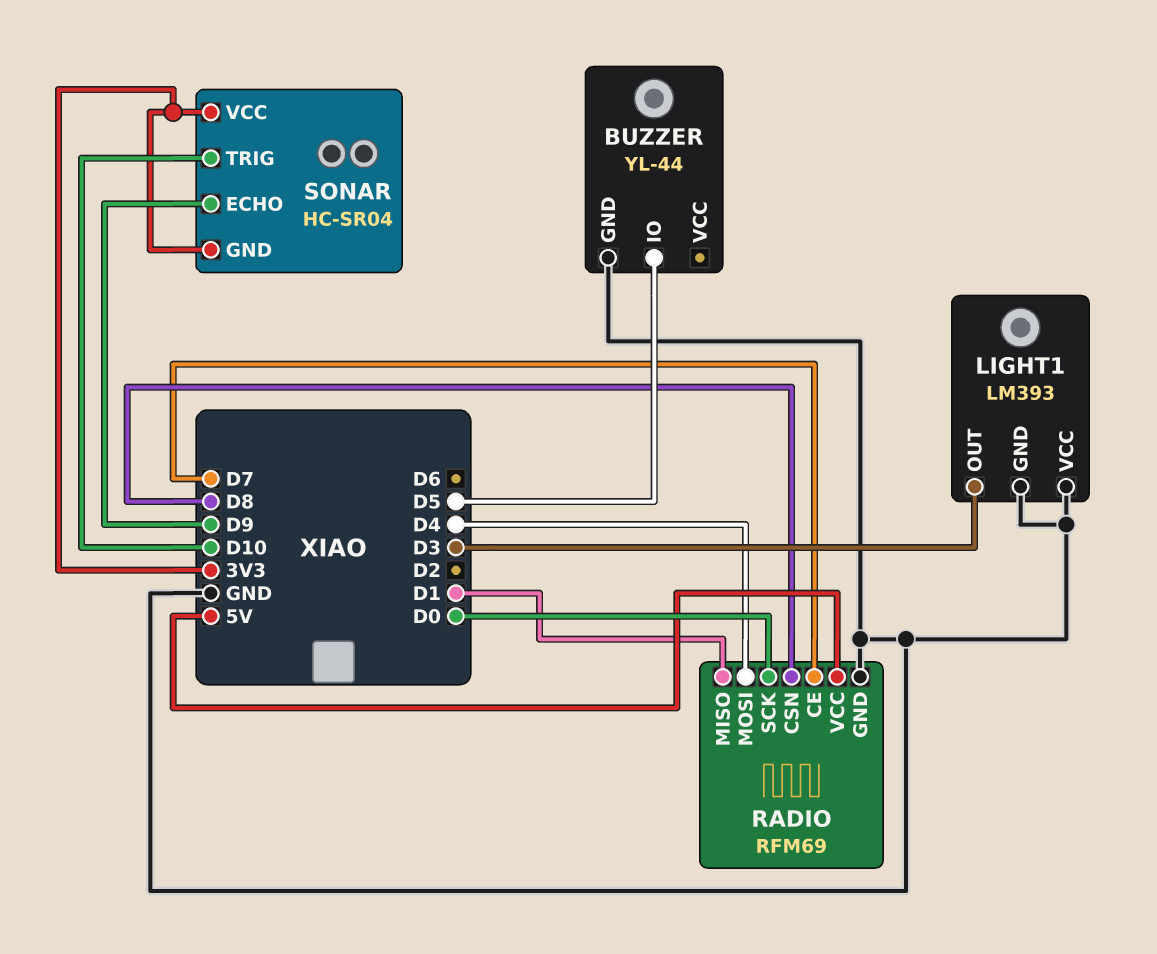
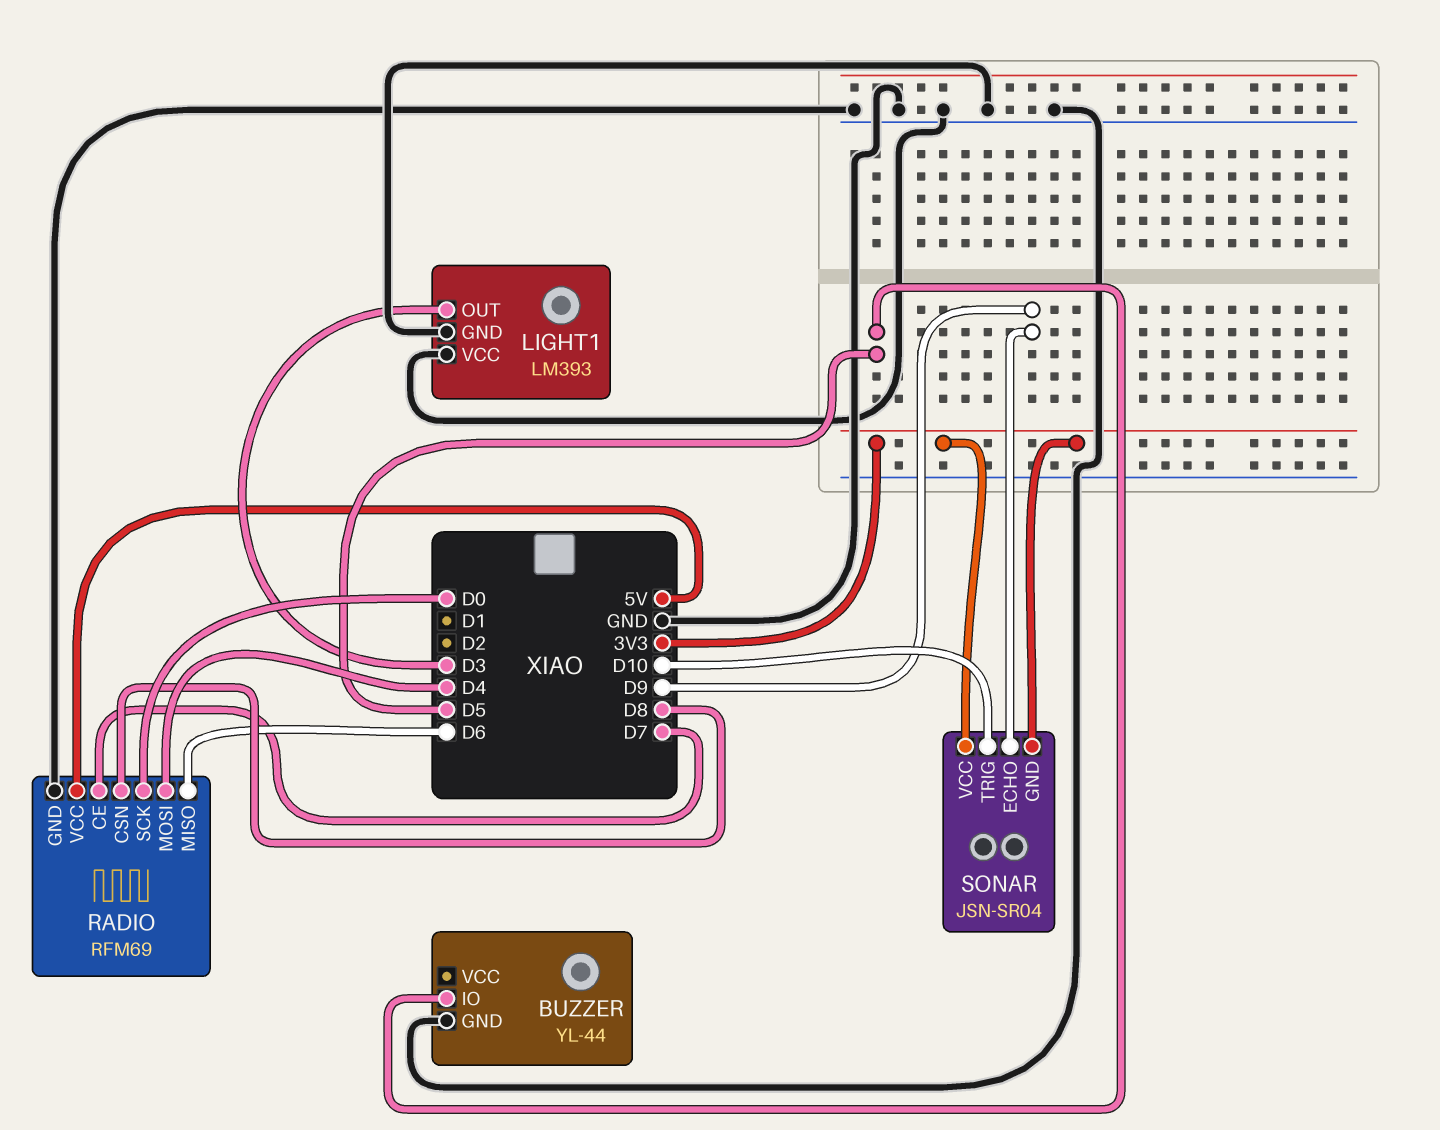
RADIO pin MISO: D1 -> D6
SONAR: HC-SR04 -> JSN-SR04

